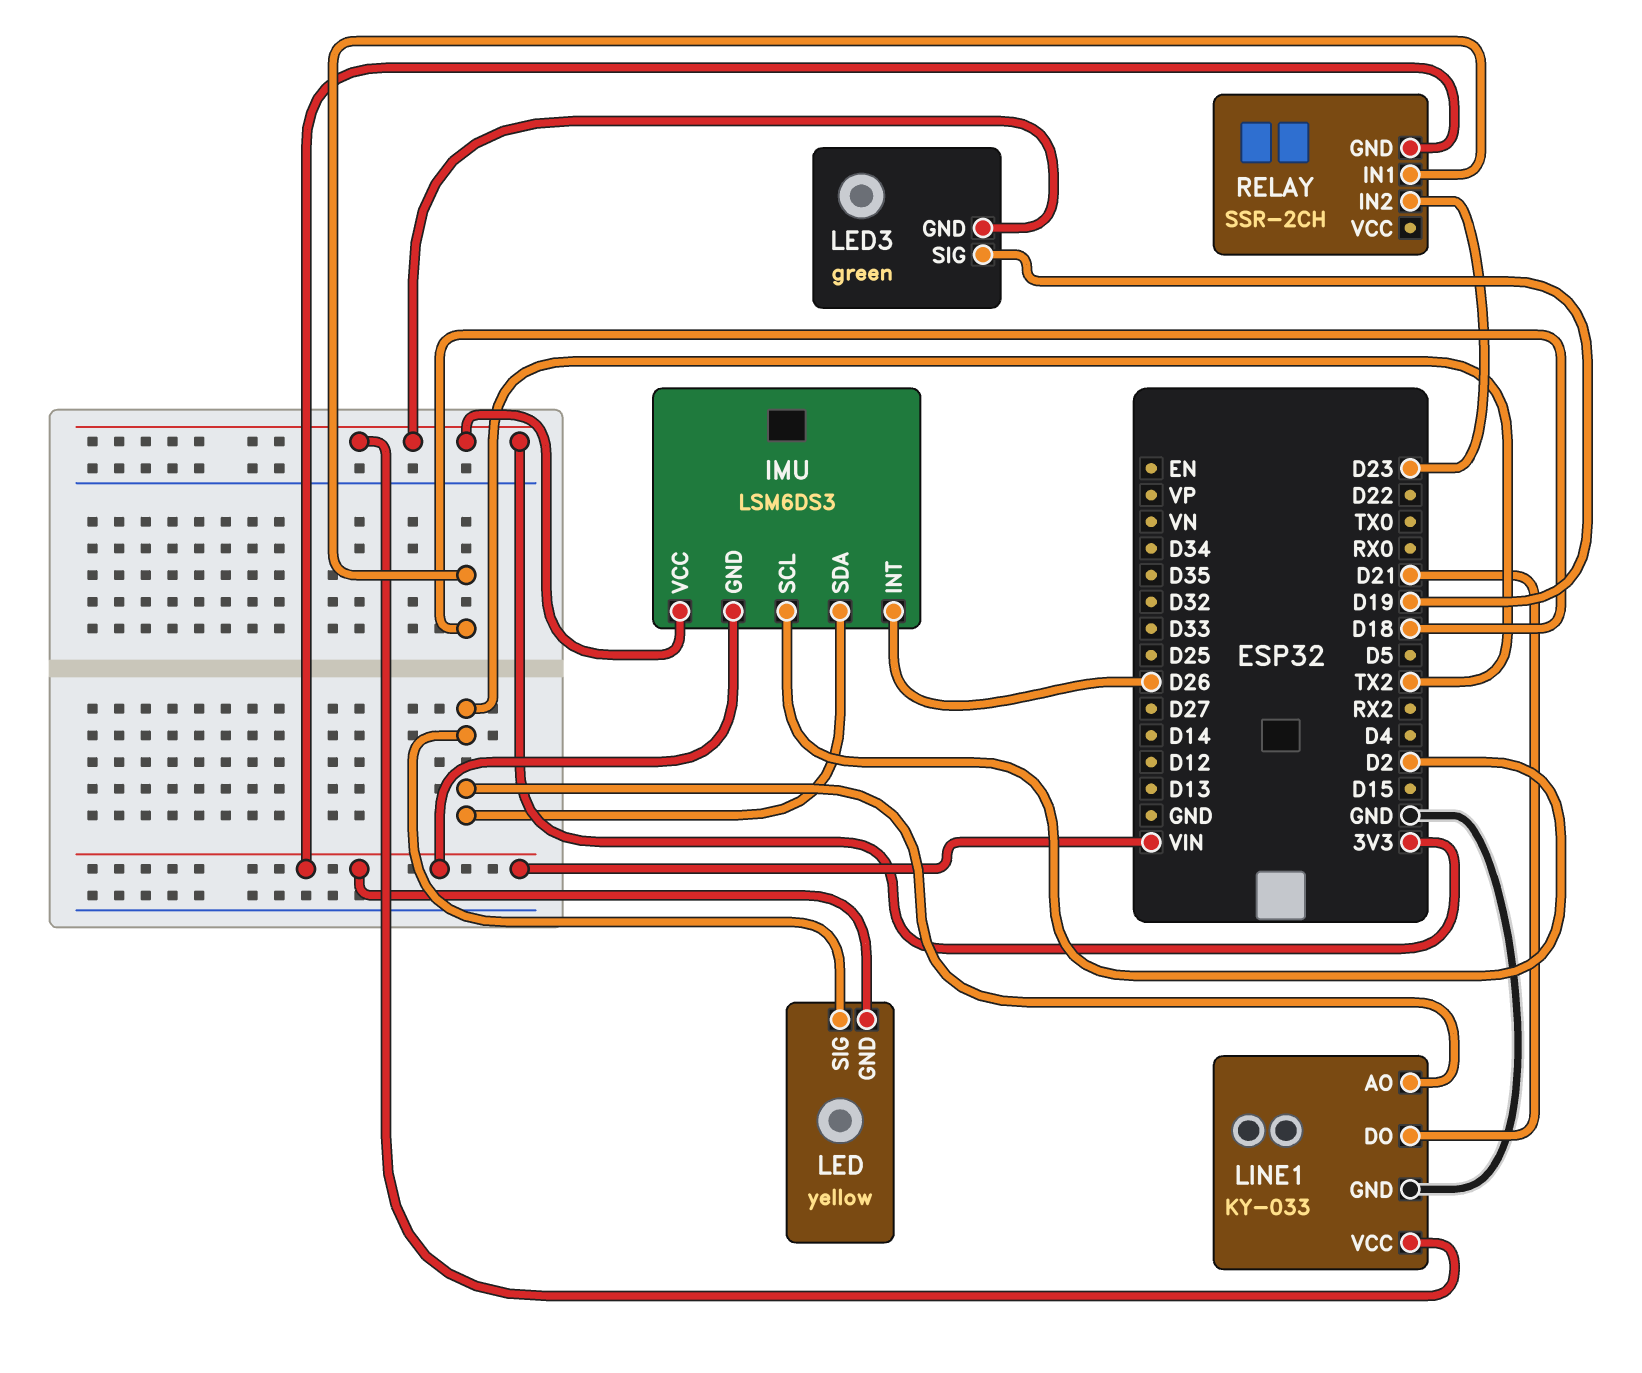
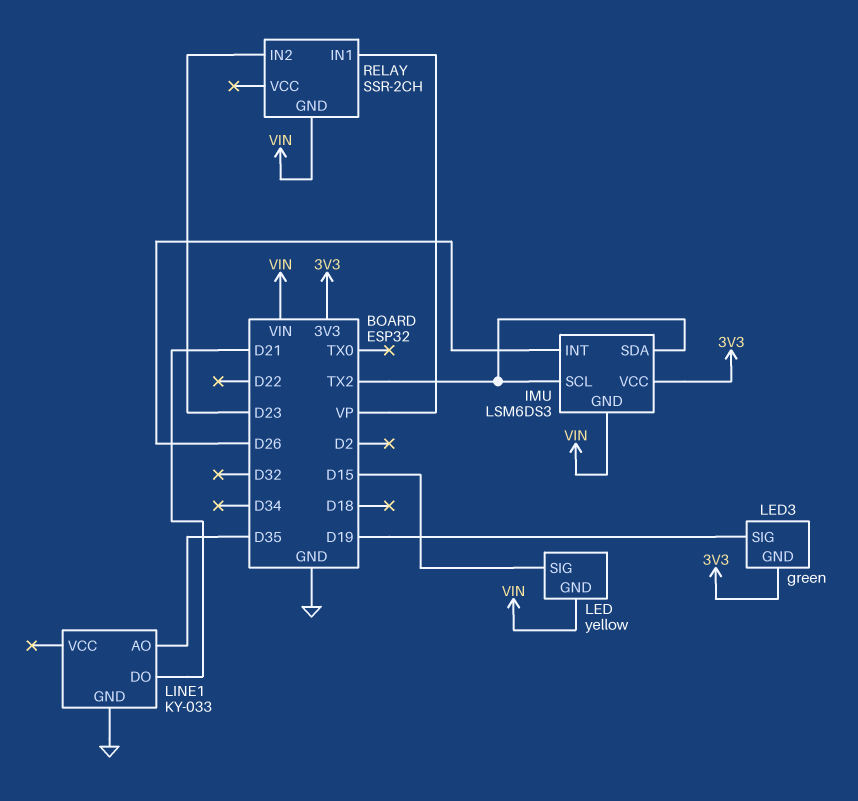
IMU pin SCL: D2 -> TX2
LED pin SIG: TX2 -> D15
LINE1 pin AO: TX2 -> D35
LINE1 pin VCC: 3V3 -> none
RELAY pin IN1: D18 -> VP

